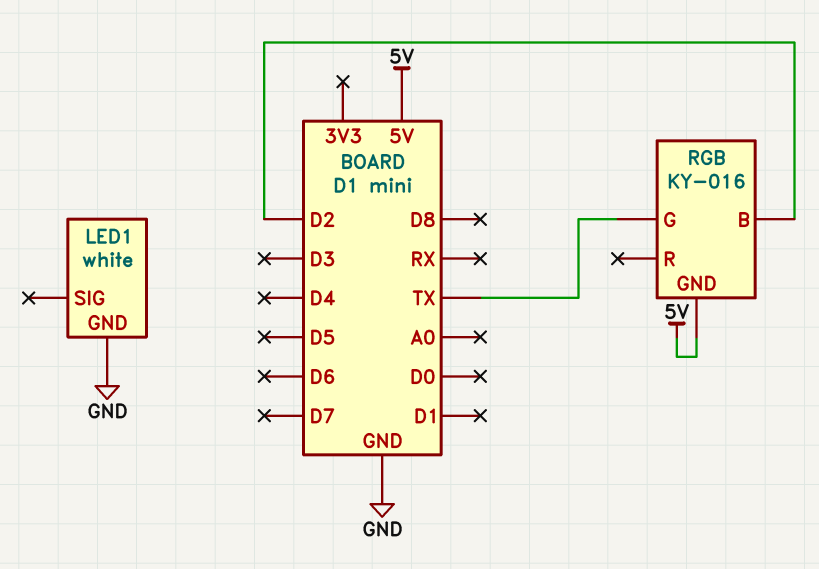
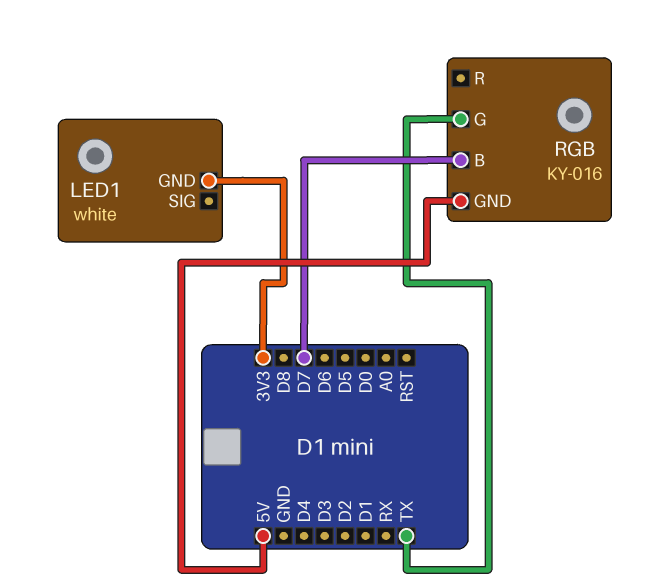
LED1 pin GND: GND -> 3V3
RGB pin B: D2 -> D7

